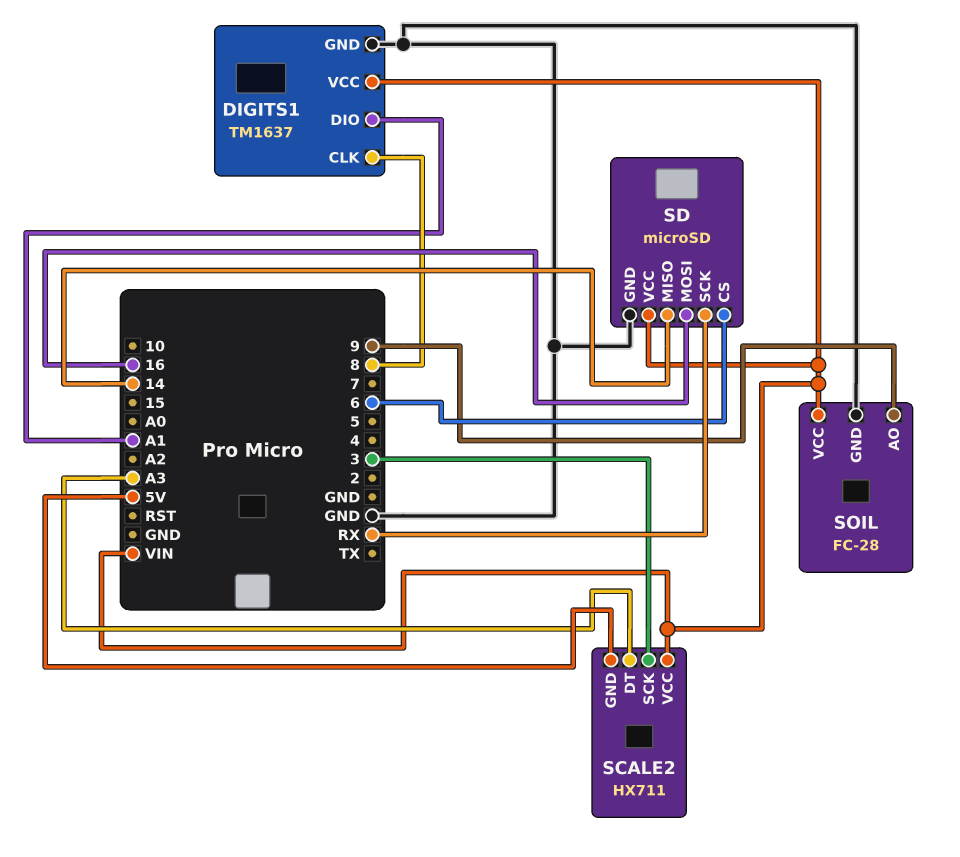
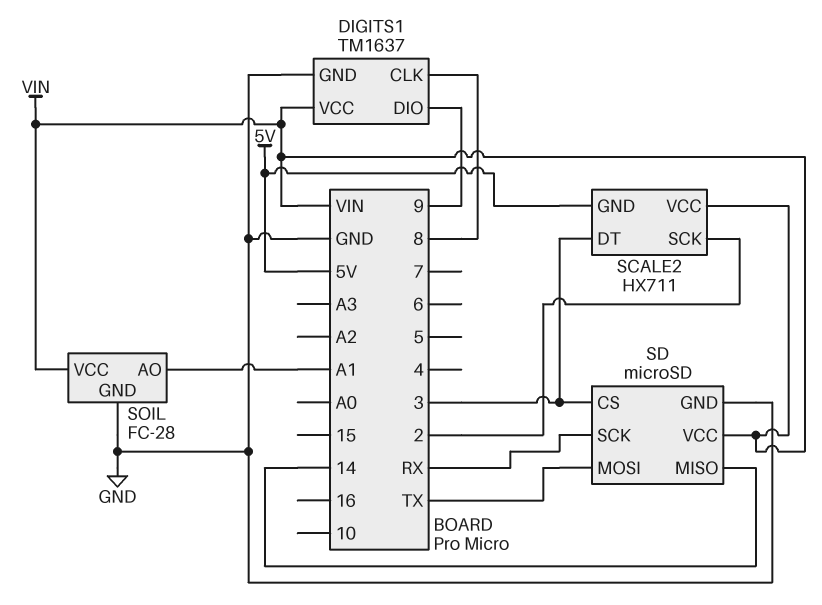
DIGITS1 pin DIO: A1 -> 9
SCALE2 pin DT: A3 -> 3
SCALE2 pin SCK: 3 -> 2
SD pin CS: 6 -> 3
SD pin MOSI: 16 -> TX
SOIL pin AO: 9 -> A1

